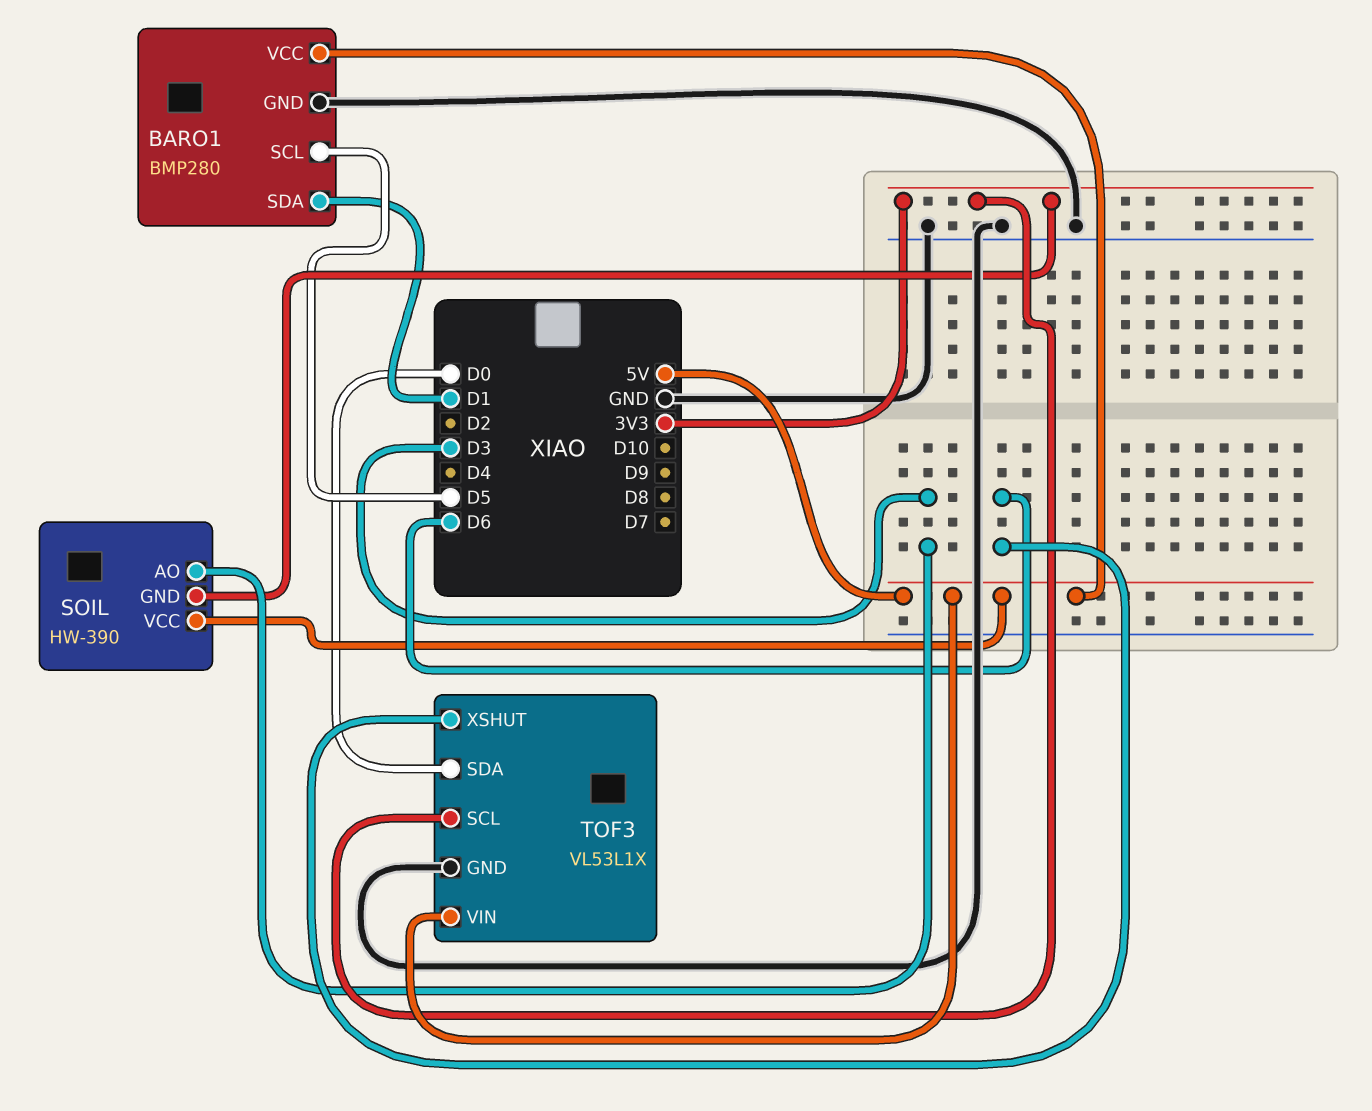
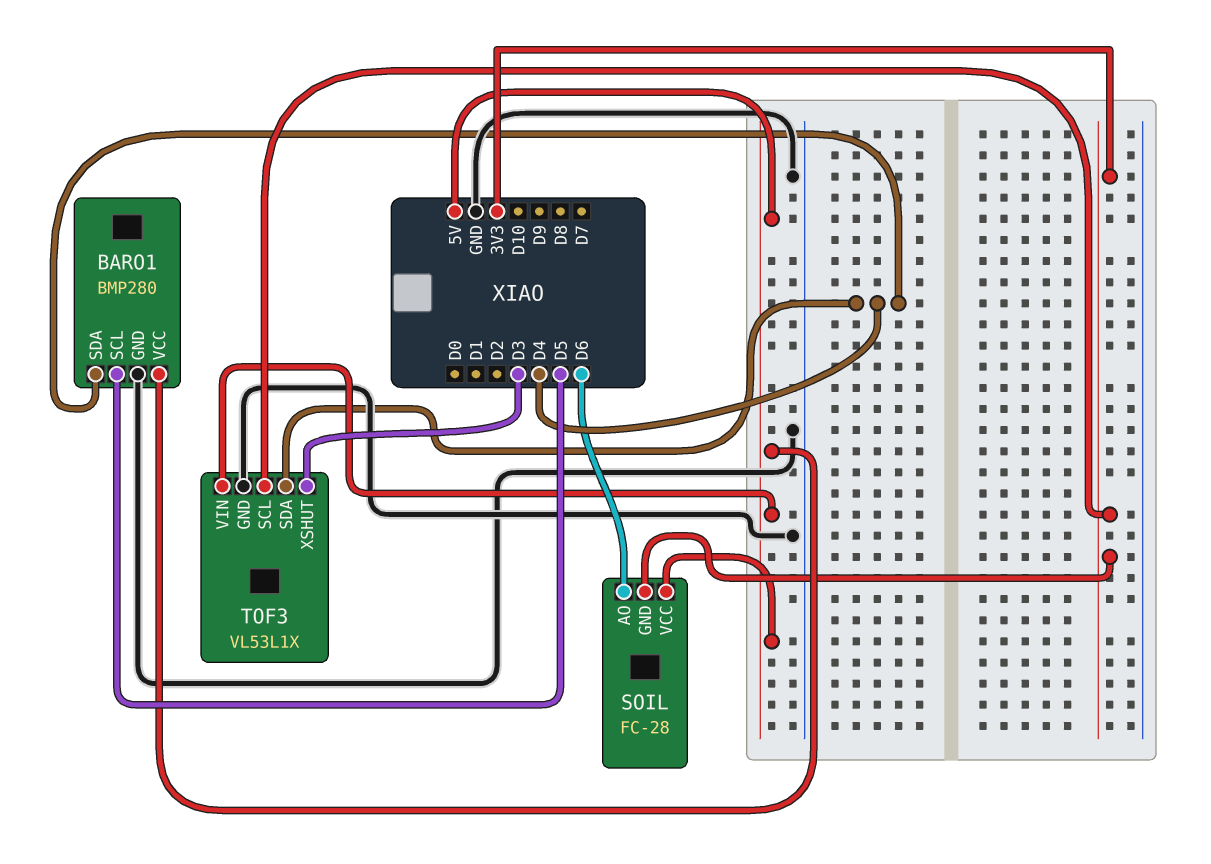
BARO1 pin SDA: D1 -> D4
SOIL: HW-390 -> FC-28
SOIL pin AO: D3 -> D6
TOF3 pin SDA: D0 -> D4
TOF3 pin XSHUT: D6 -> D3

